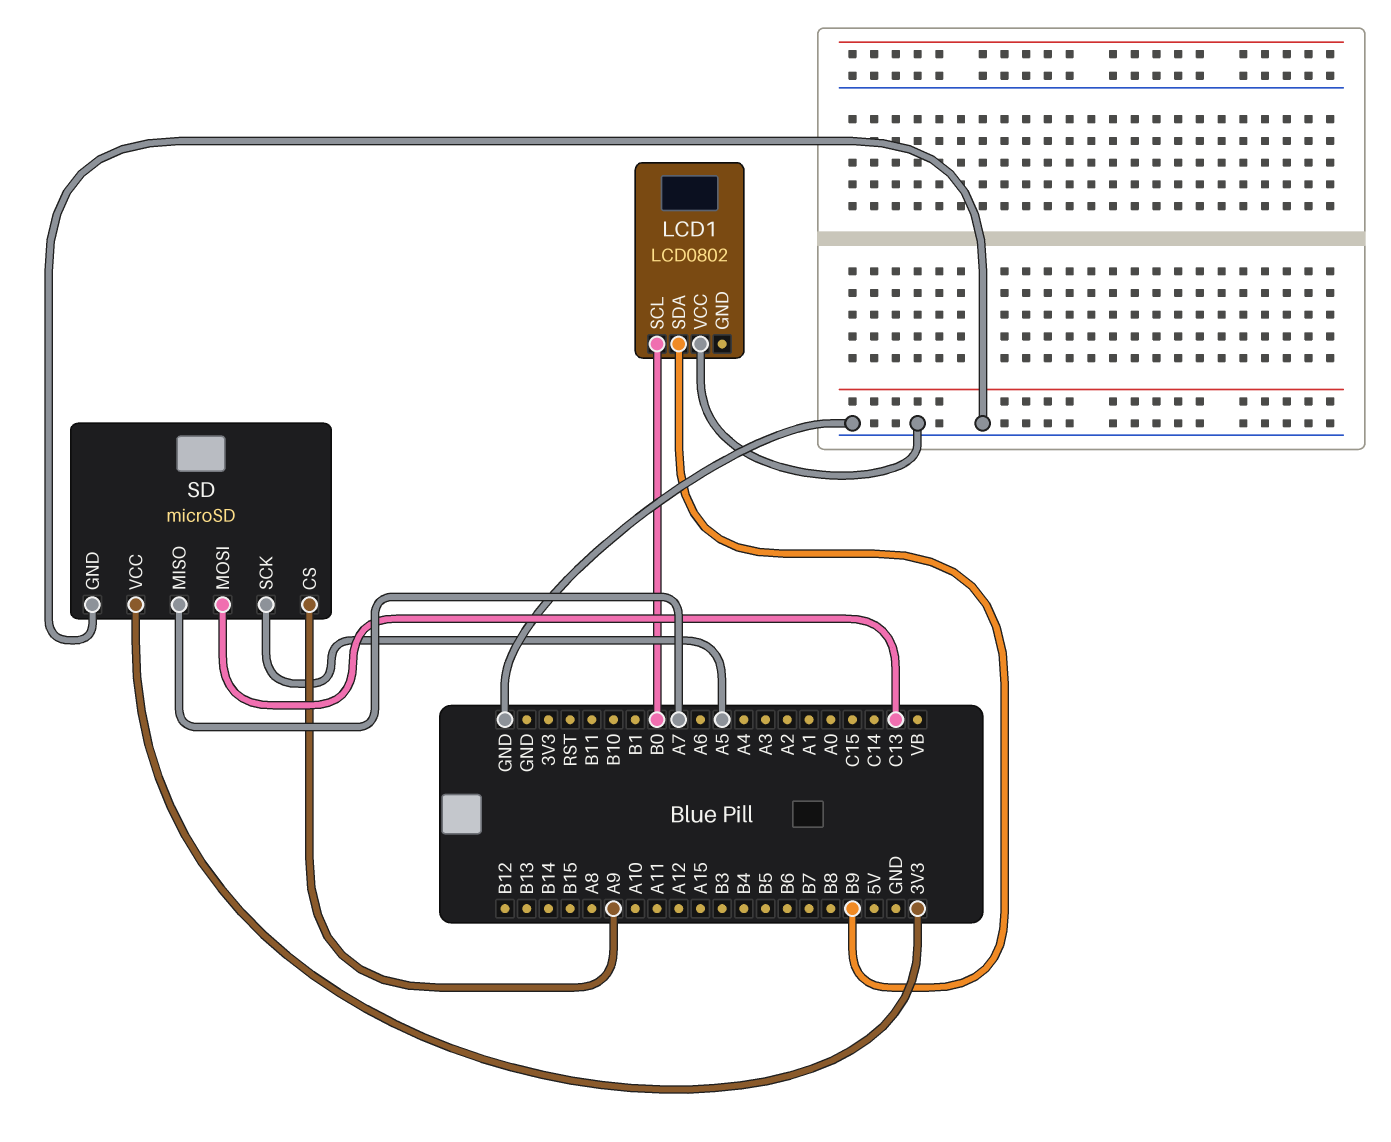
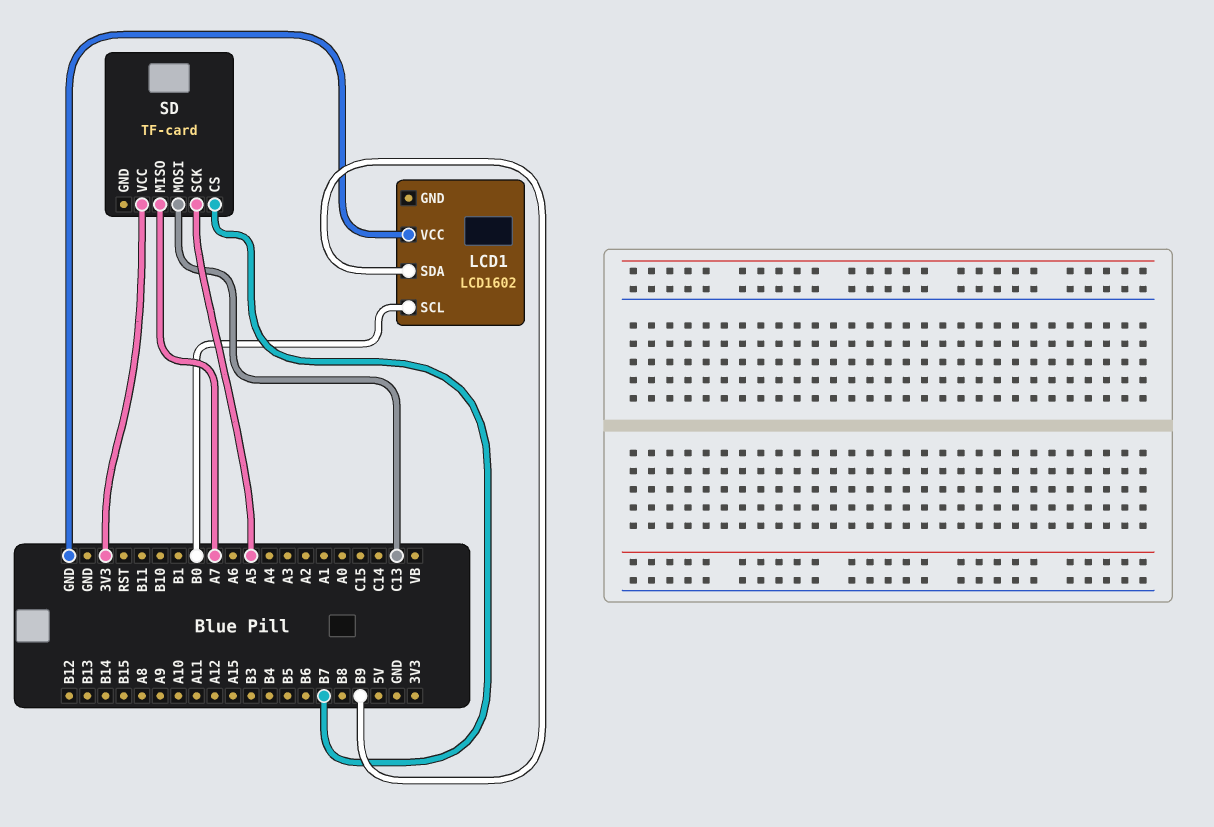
LCD1: LCD0802 -> LCD1602
SD: microSD -> TF-card
SD pin CS: A9 -> B7
SD pin GND: GND -> none

